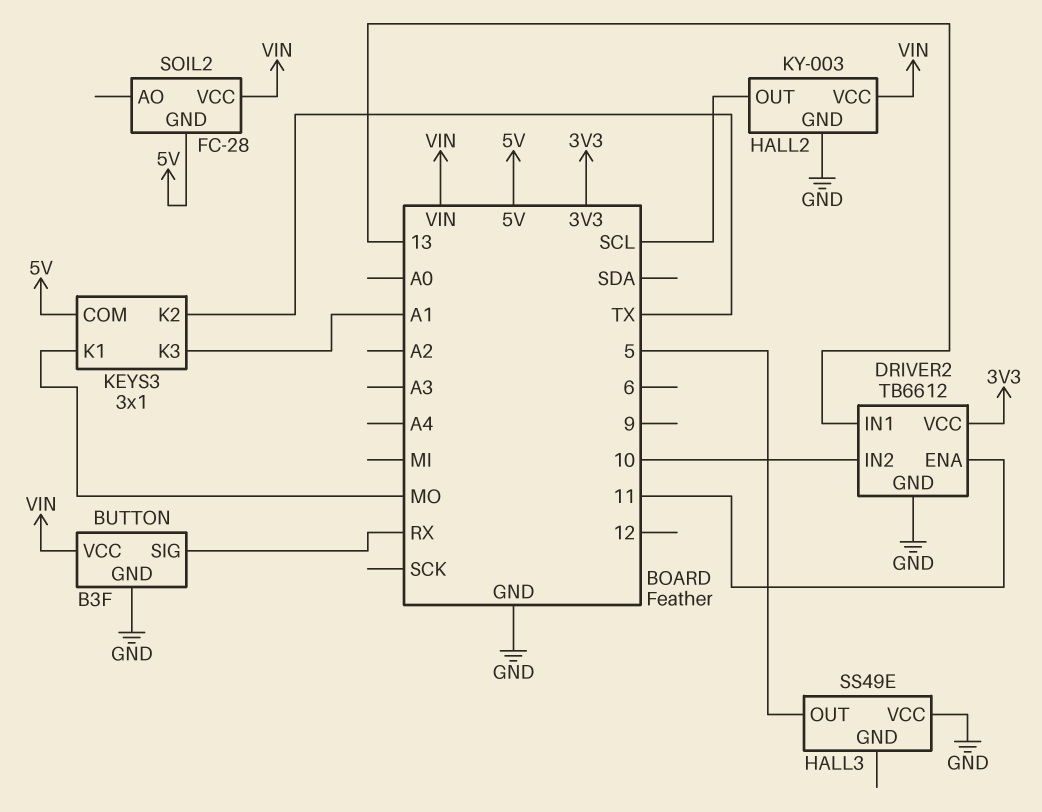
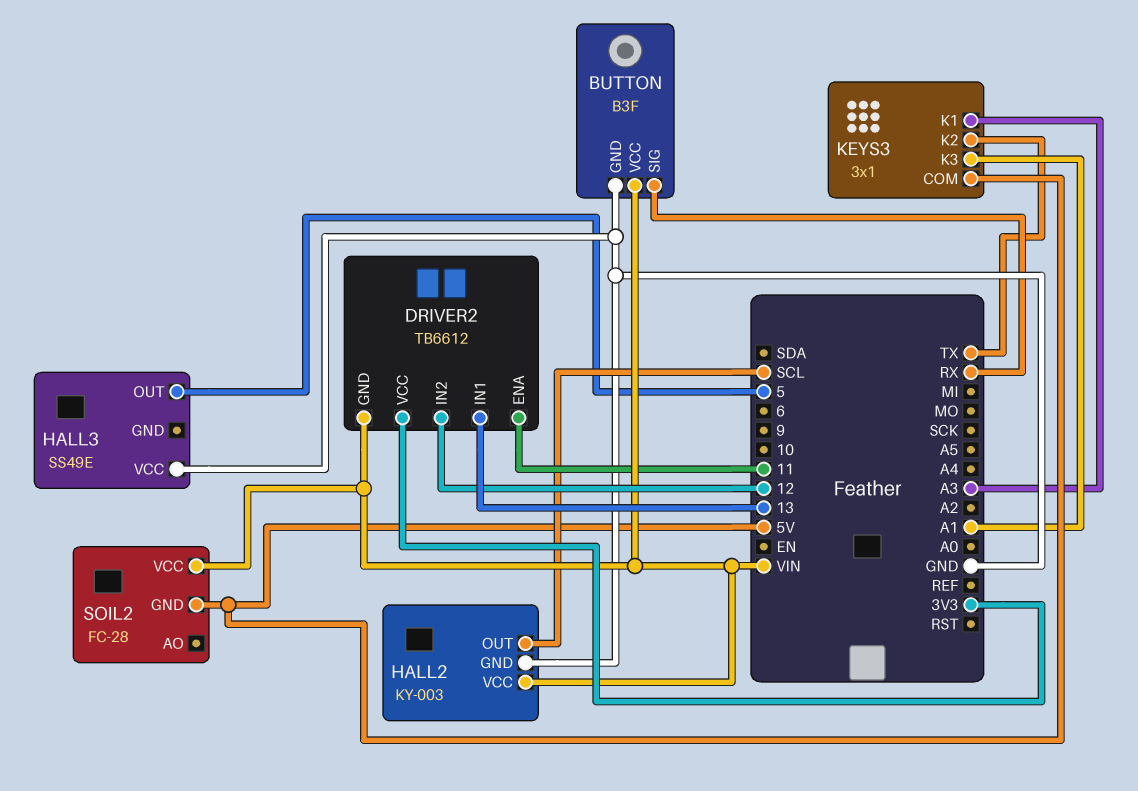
DRIVER2 pin GND: GND -> VIN
DRIVER2 pin IN2: 10 -> 12
KEYS3 pin K1: MO -> A3

